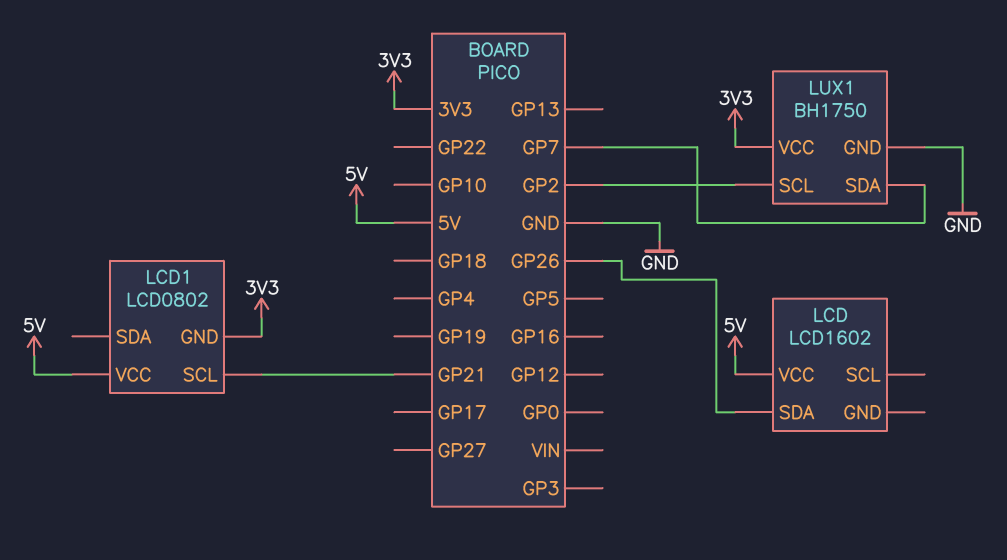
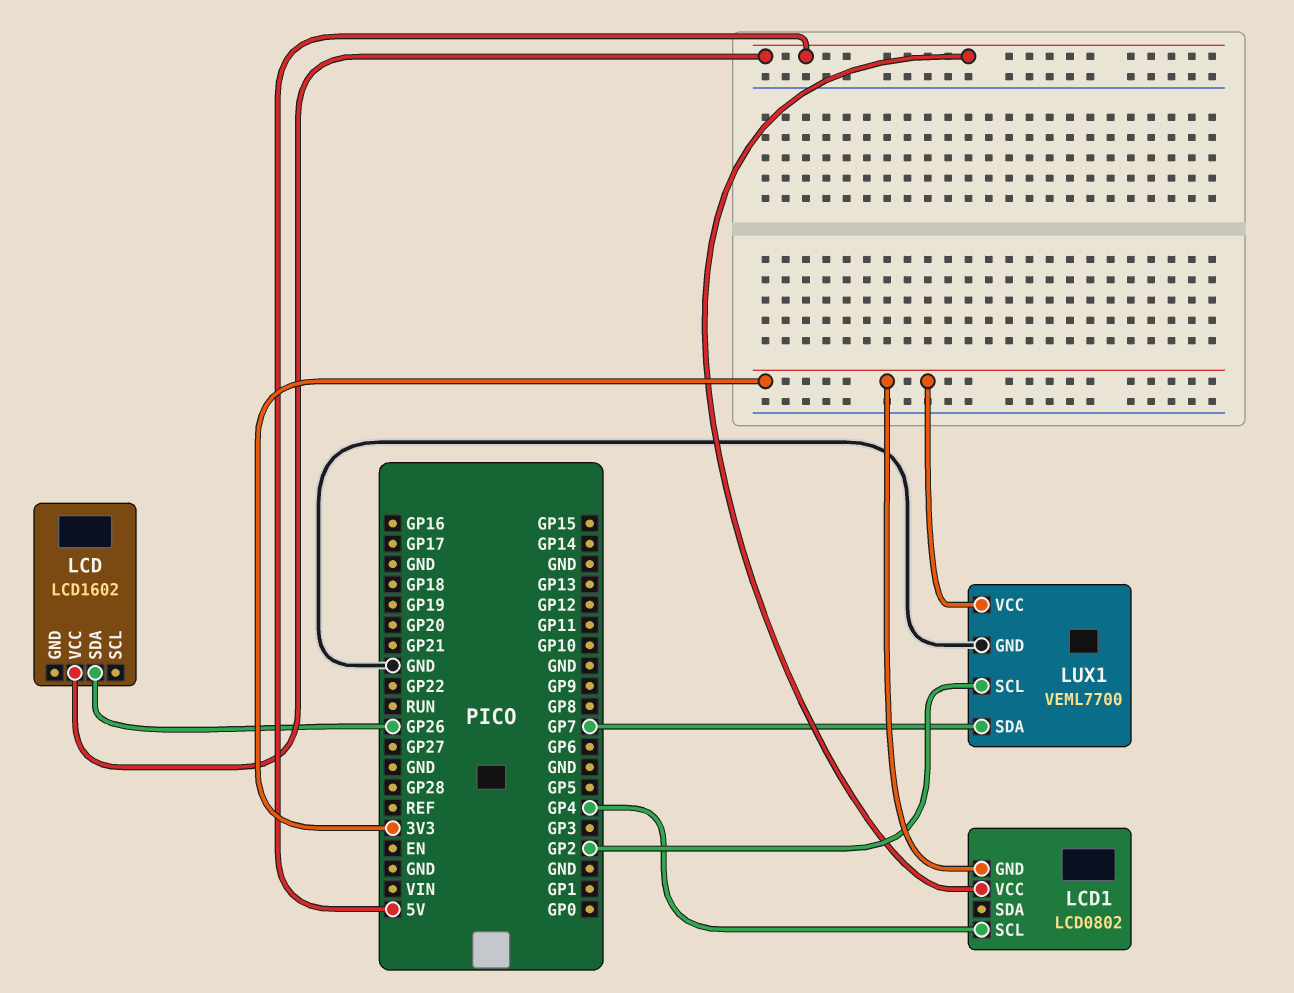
LCD1 pin SCL: GP21 -> GP4
LUX1: BH1750 -> VEML7700

